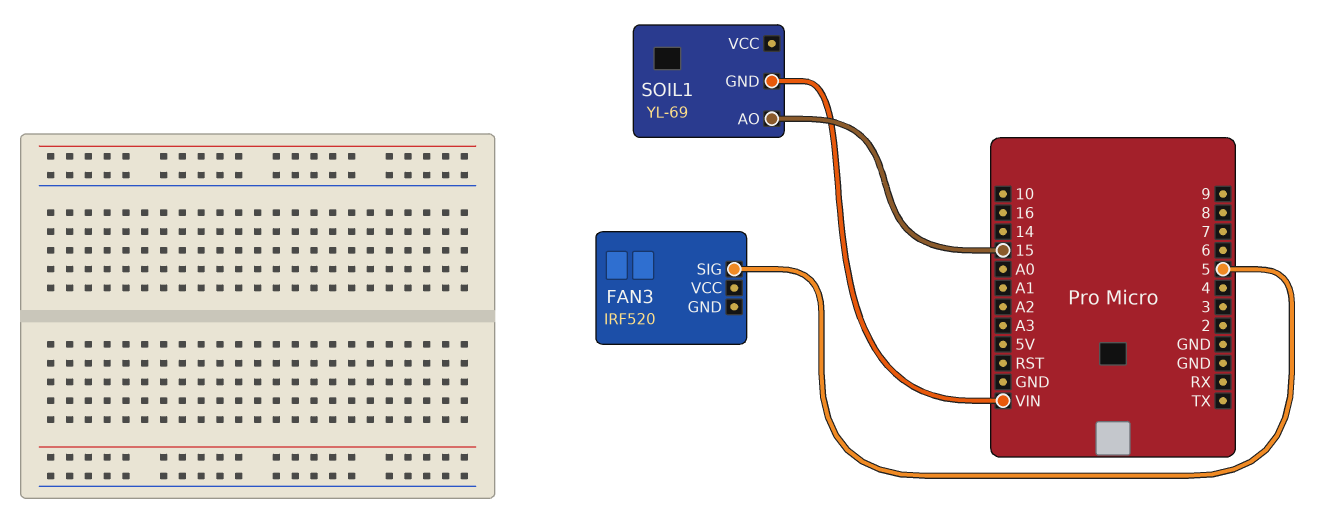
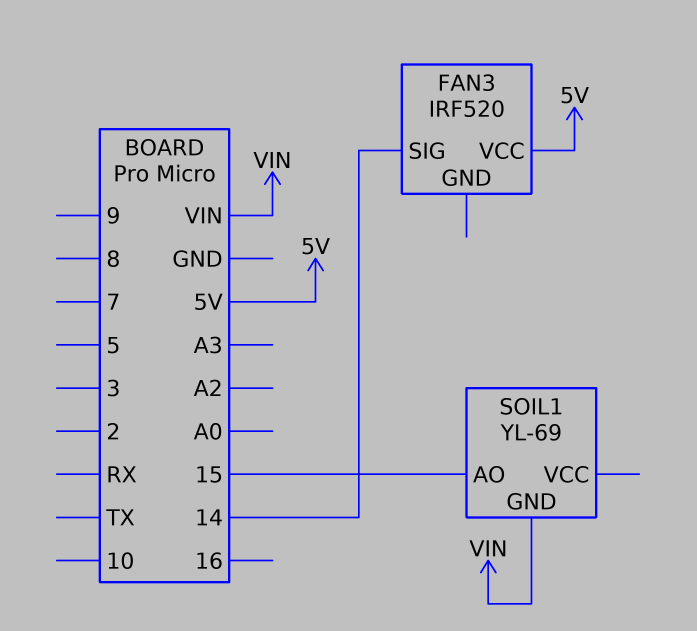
FAN3 pin SIG: 5 -> 14
FAN3 pin VCC: none -> 5V

